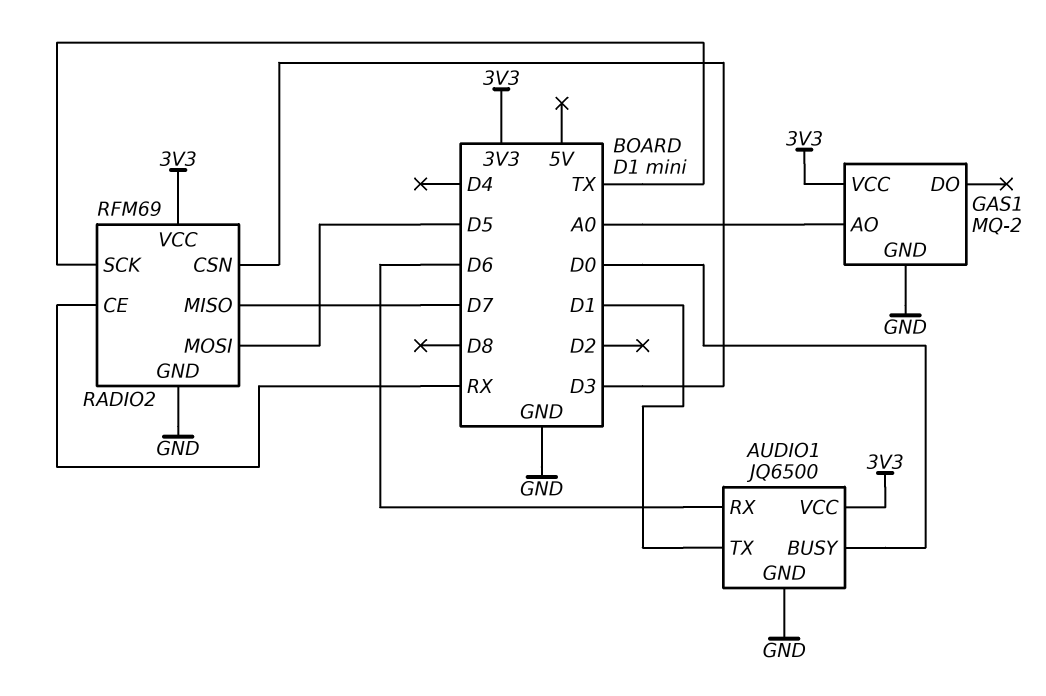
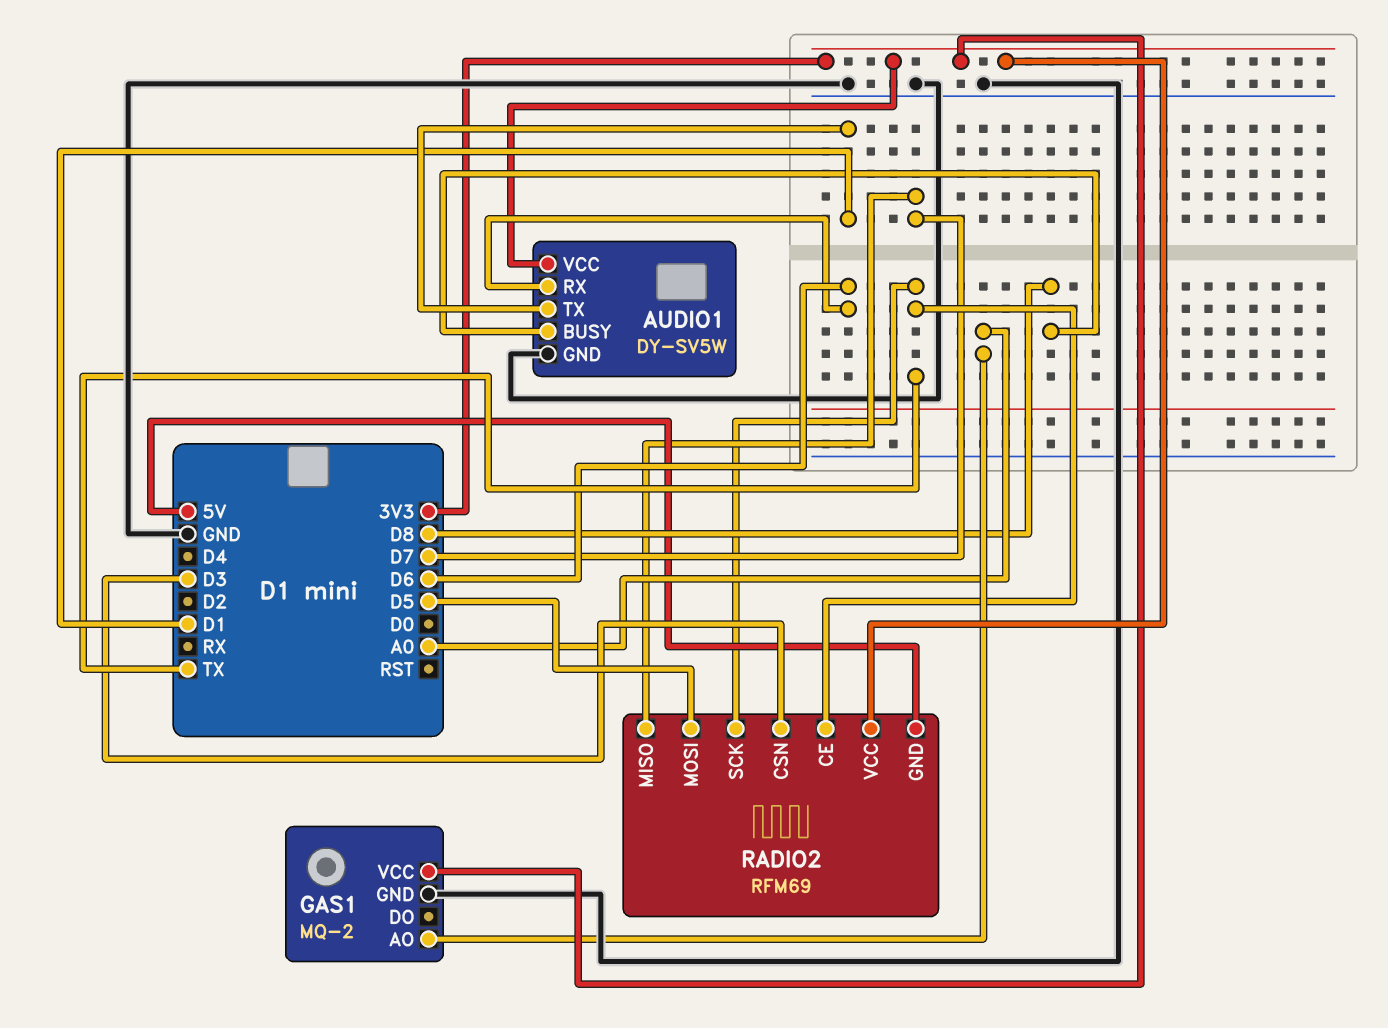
AUDIO1: JQ6500 -> DY-SV5W
AUDIO1 pin BUSY: D0 -> D8
RADIO2 pin CE: RX -> TX
RADIO2 pin GND: GND -> 5V

